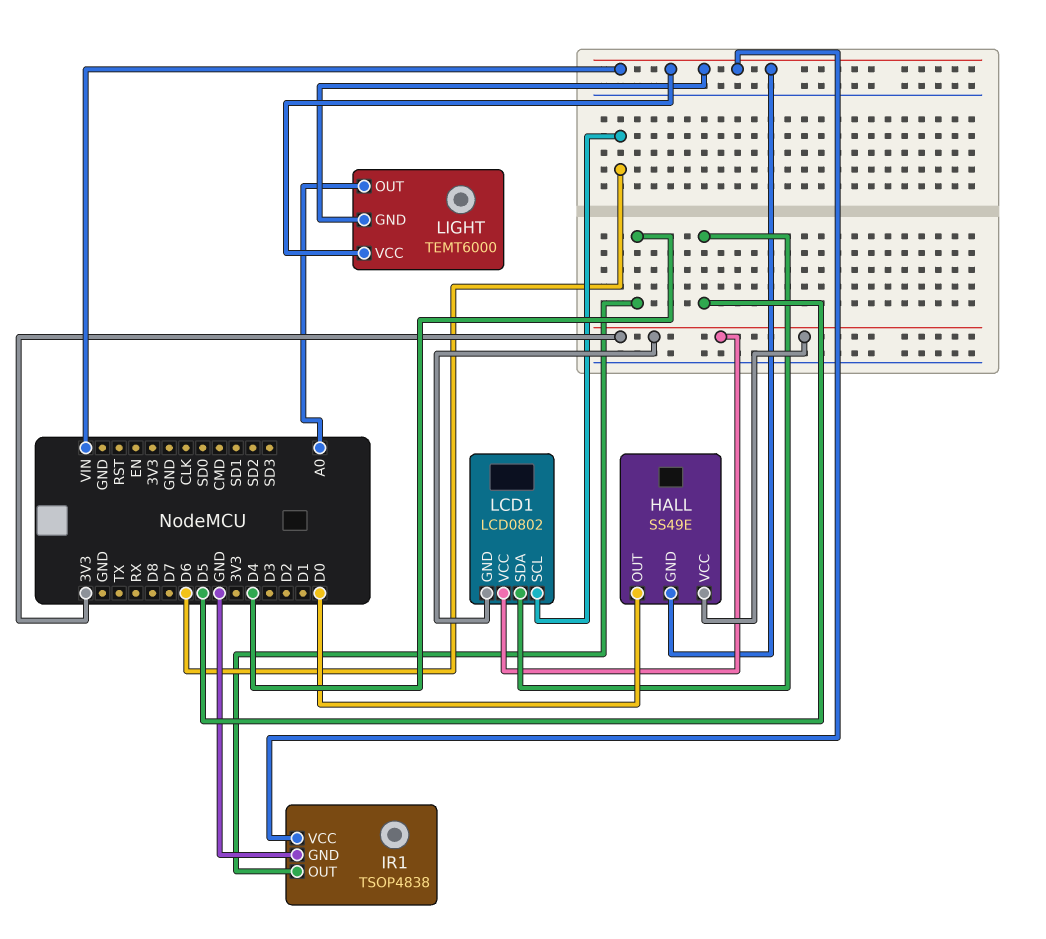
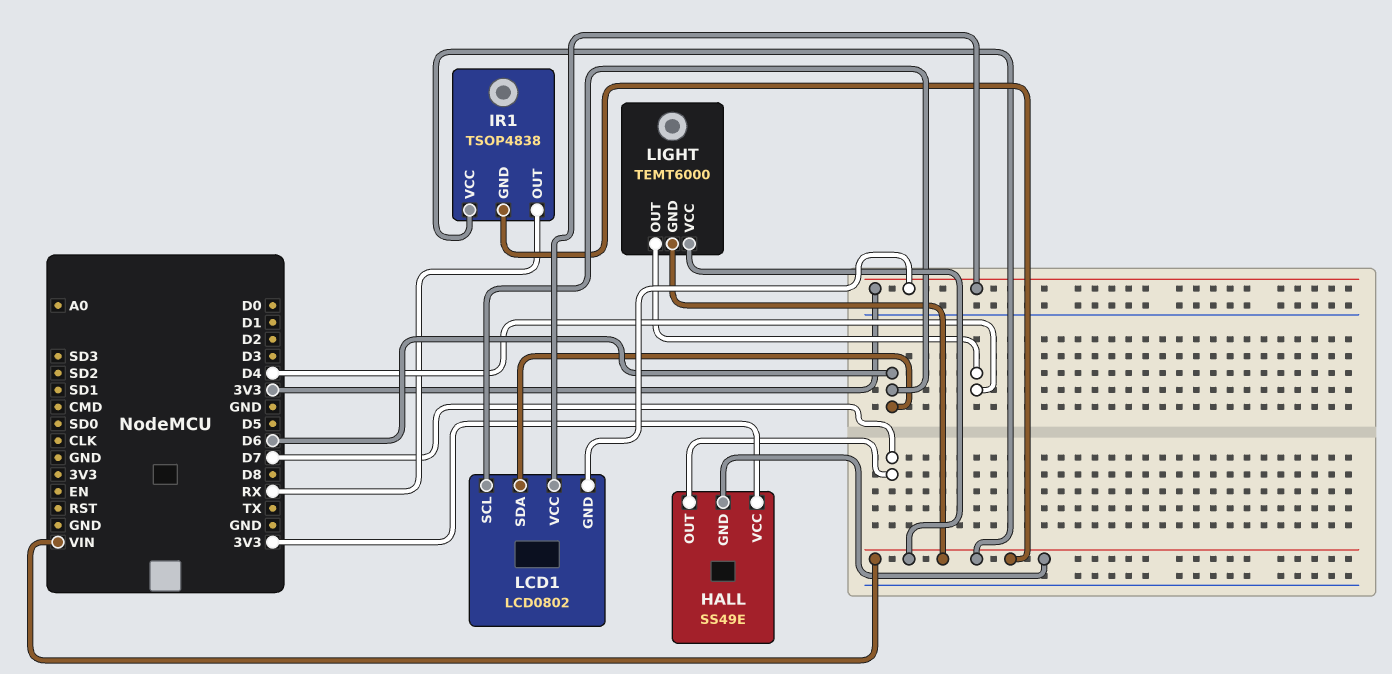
HALL pin OUT: D0 -> D7
IR1 pin GND: GND -> VIN
IR1 pin OUT: D4 -> RX
LCD1 pin SDA: D5 -> D6
LIGHT pin OUT: A0 -> D4

